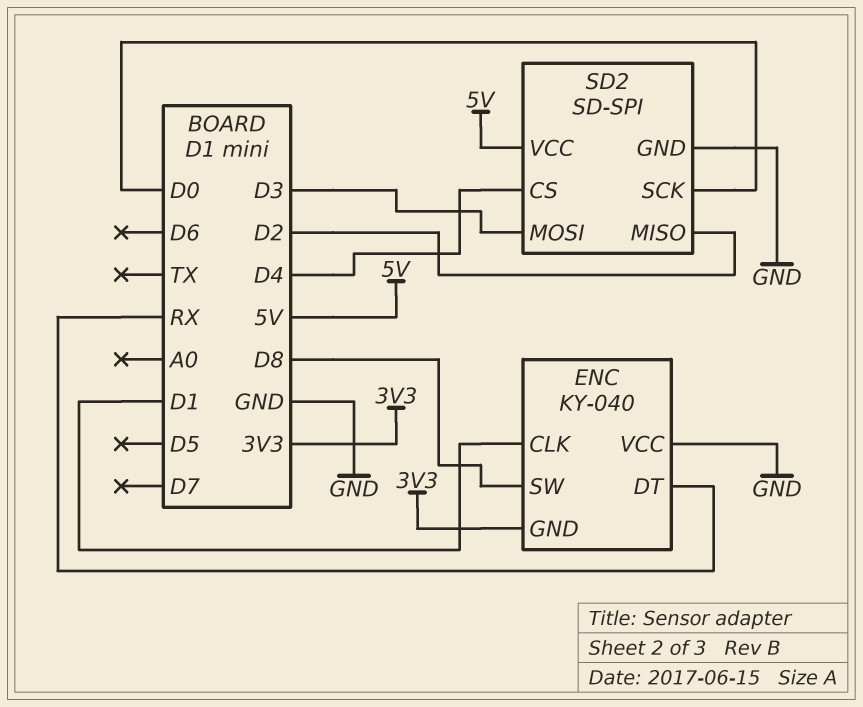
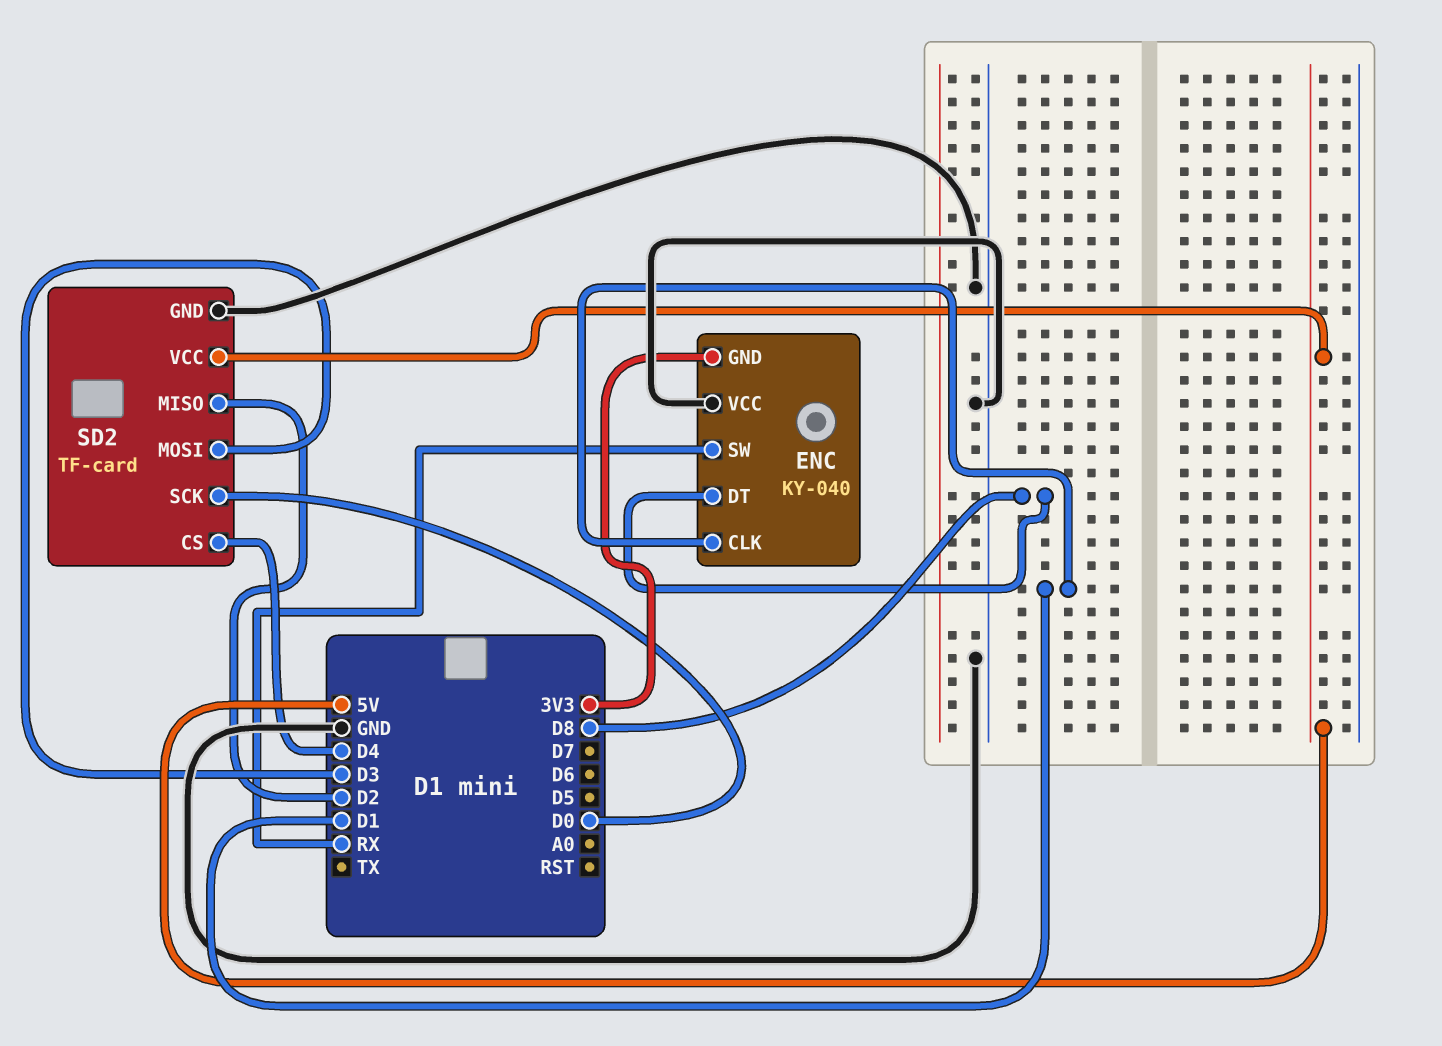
ENC pin DT: RX -> D8
ENC pin SW: D8 -> RX
SD2: SD-SPI -> TF-card

